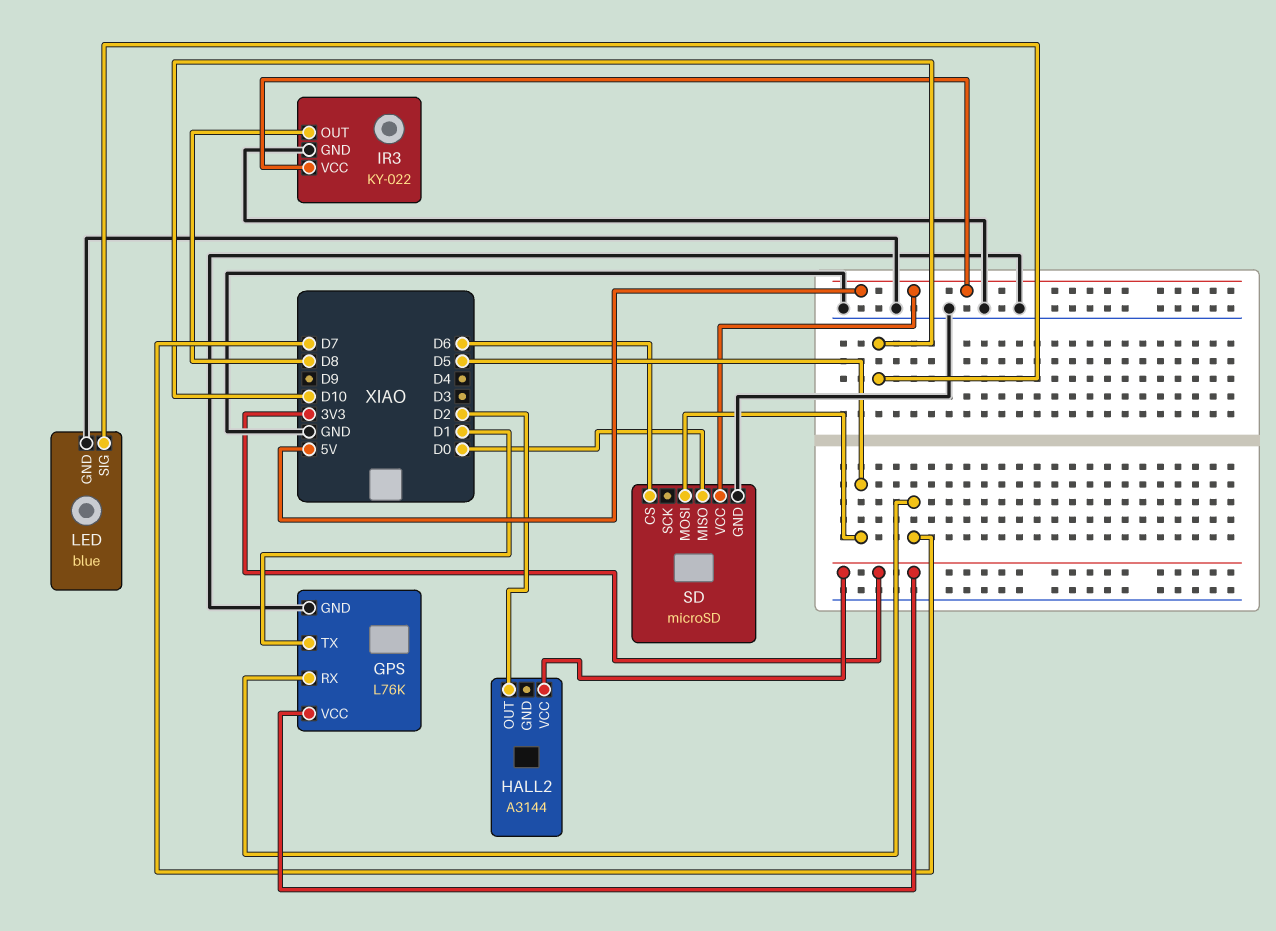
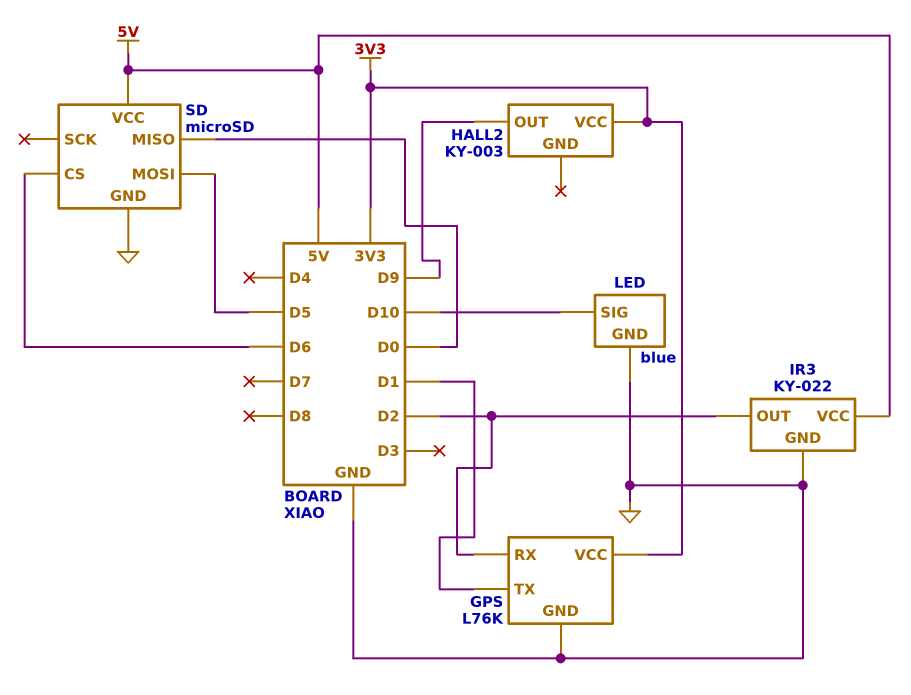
GPS pin RX: D7 -> D2
HALL2: A3144 -> KY-003
HALL2 pin OUT: D2 -> D9
IR3 pin OUT: D8 -> D2

